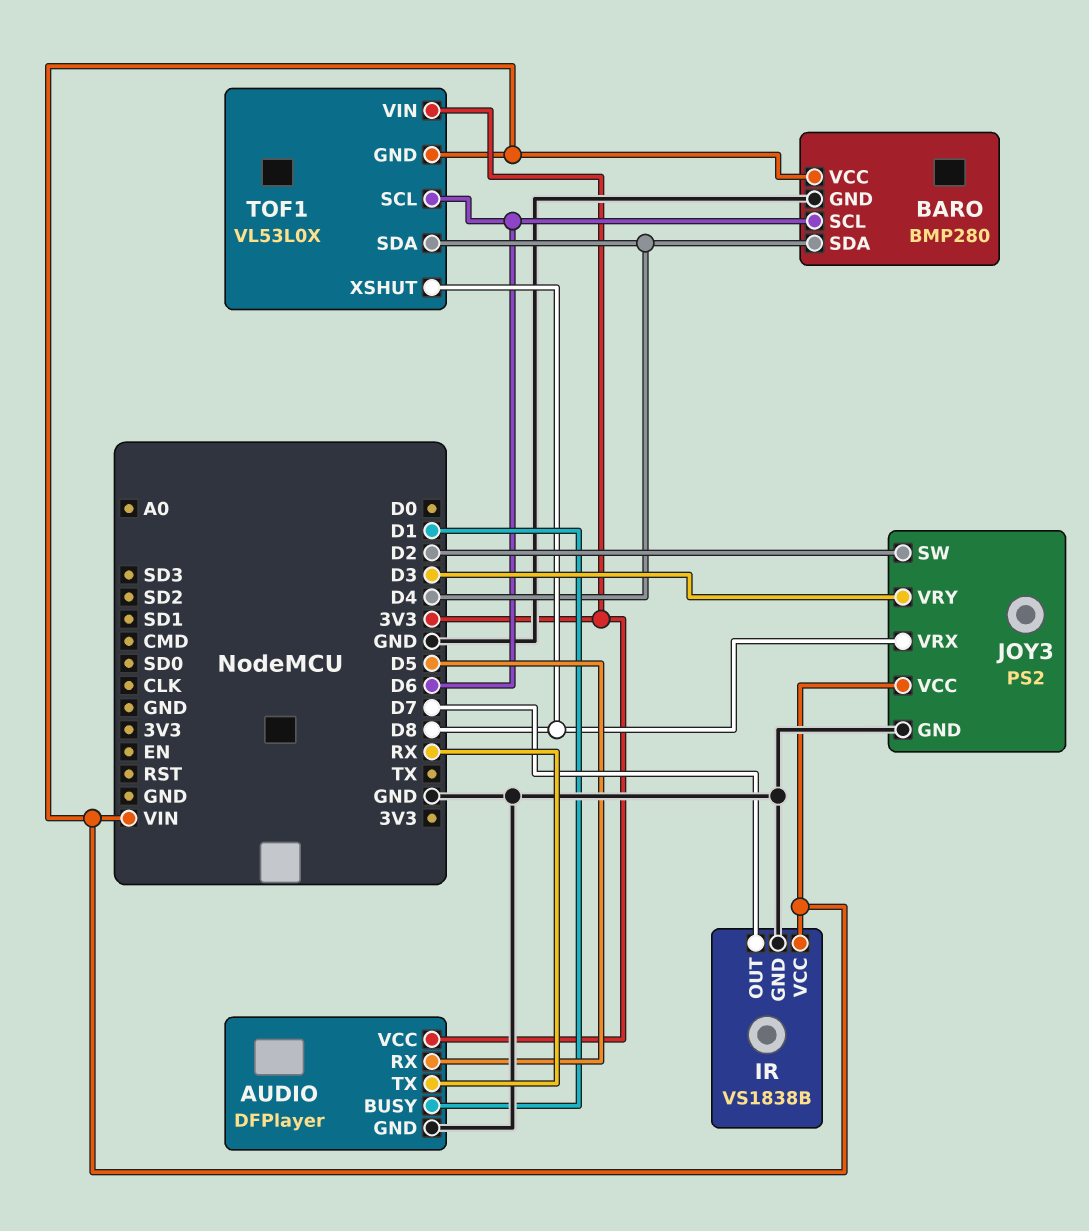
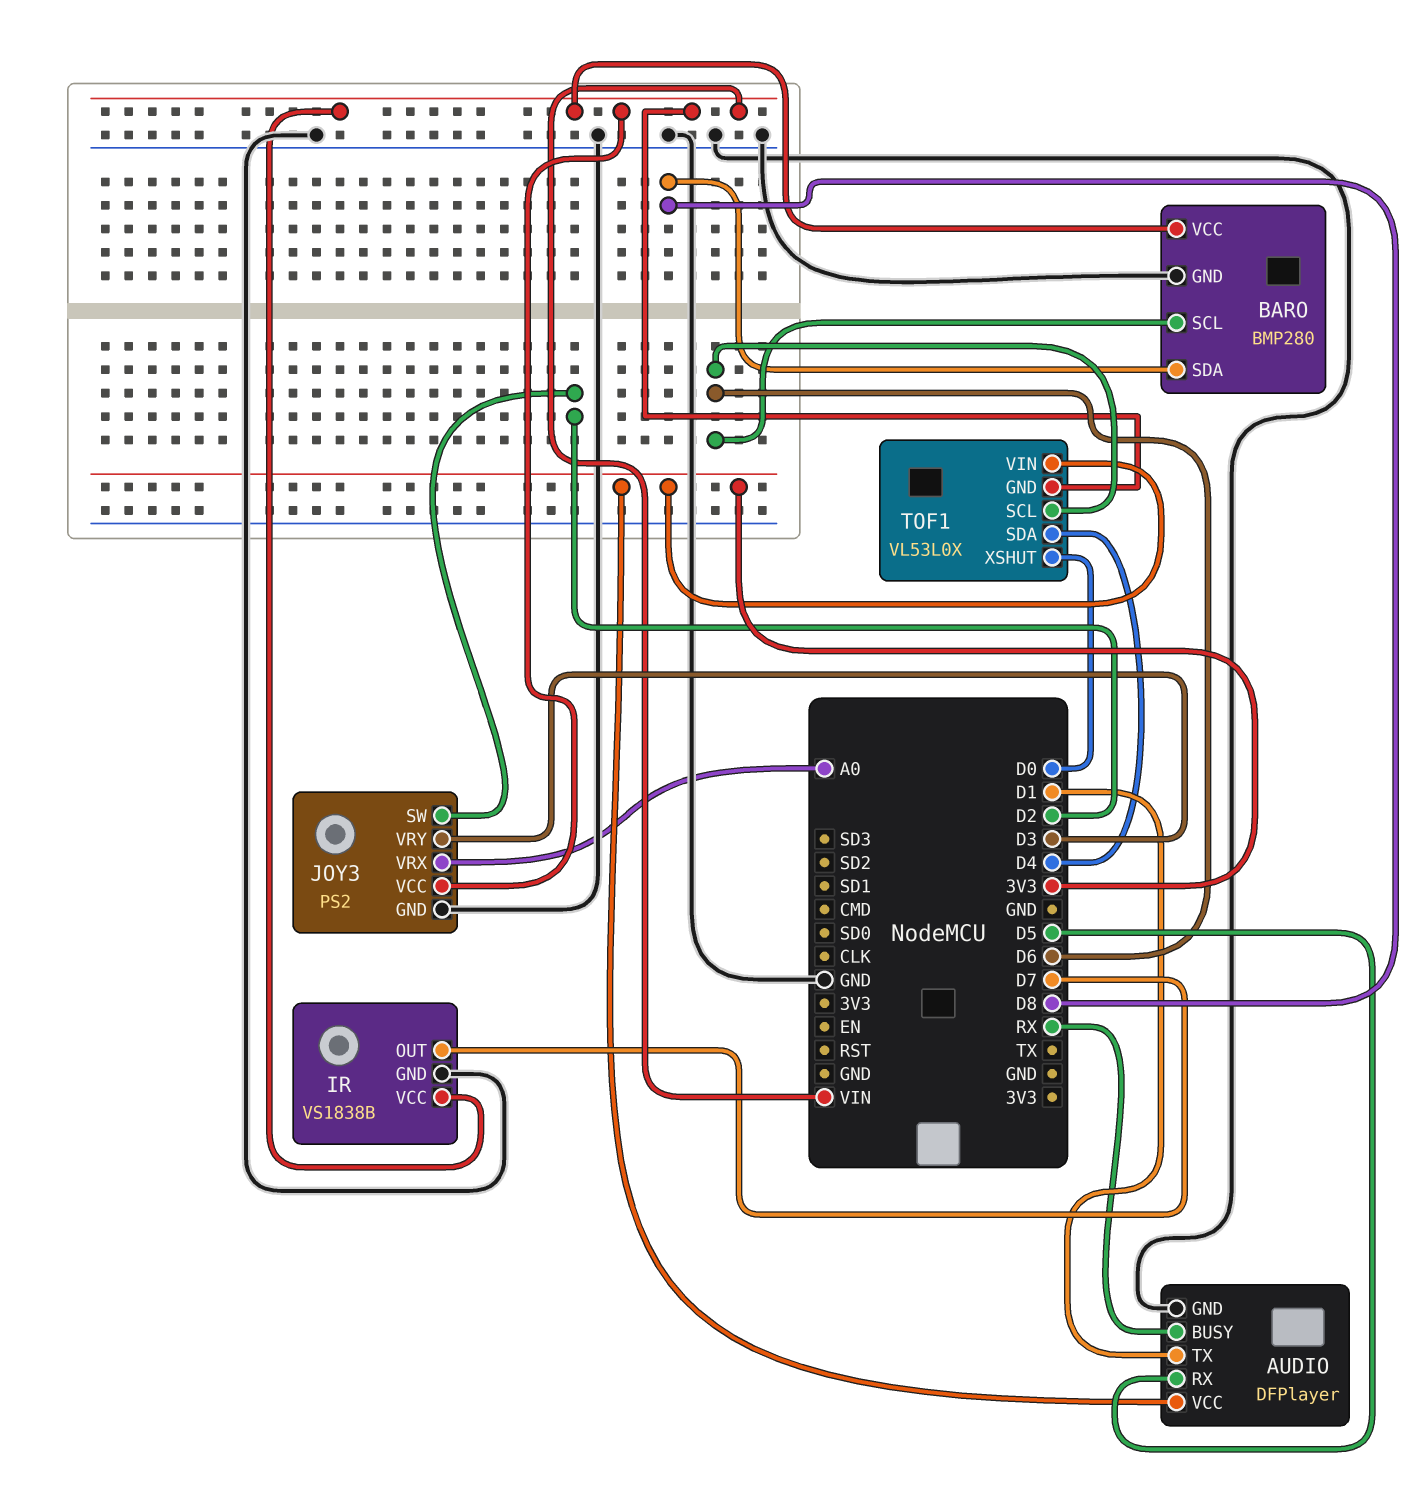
AUDIO pin BUSY: D1 -> RX
AUDIO pin TX: RX -> D1
BARO pin SDA: D4 -> D8
JOY3 pin VRX: D8 -> A0
TOF1 pin XSHUT: D8 -> D0

